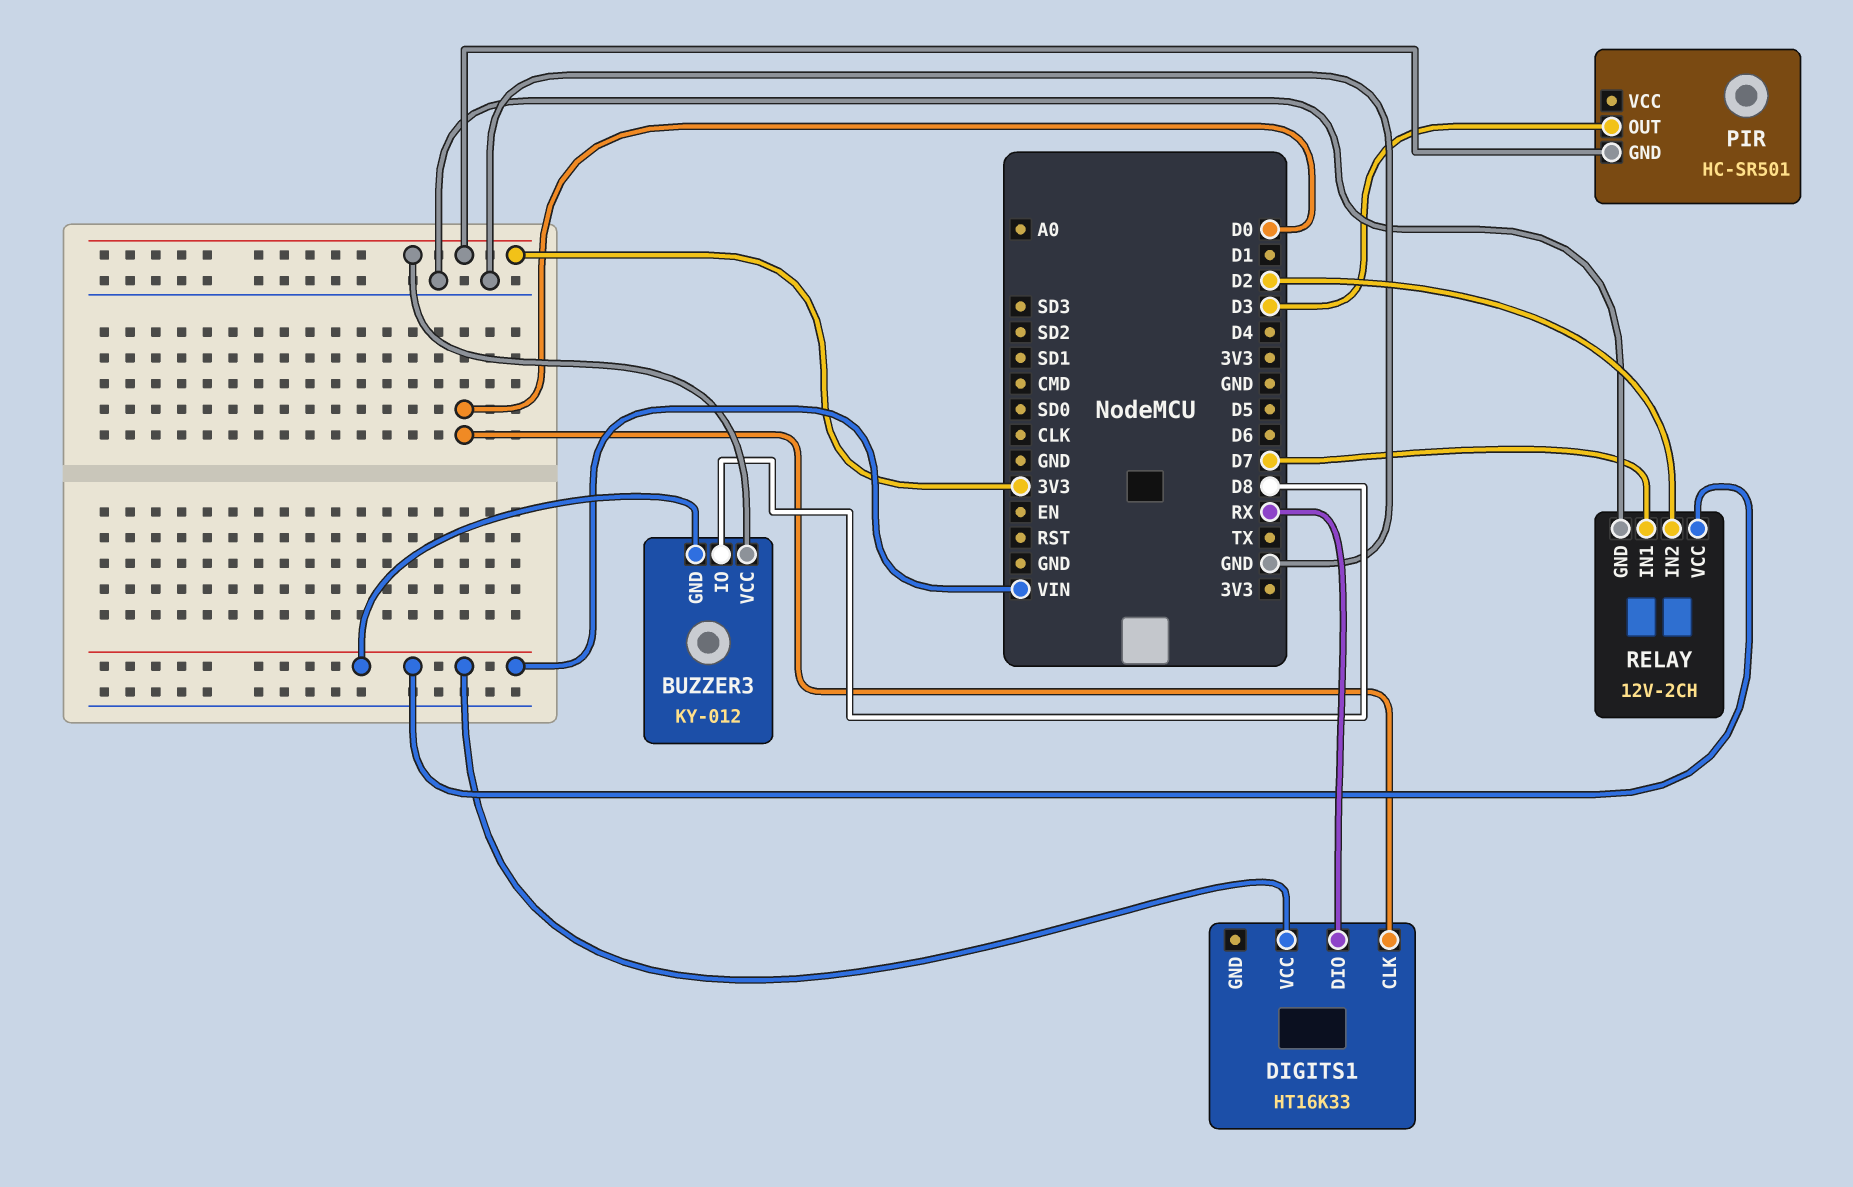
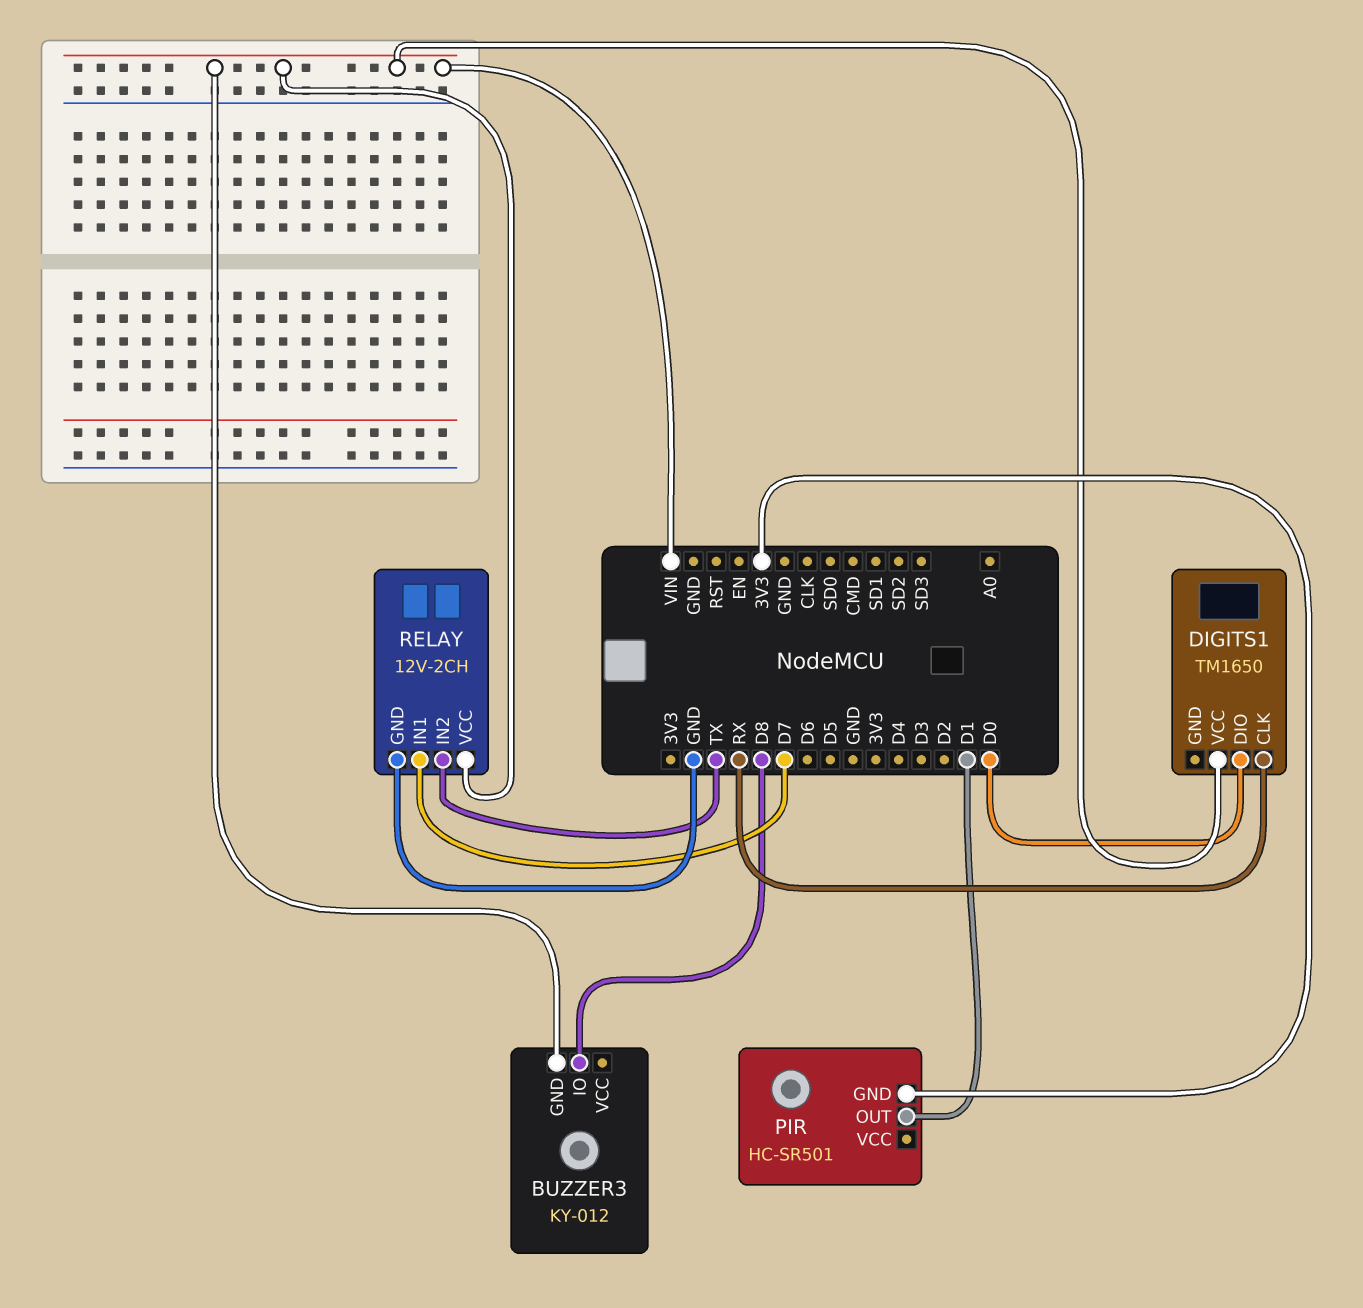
BUZZER3 pin VCC: 3V3 -> none
DIGITS1: HT16K33 -> TM1650
DIGITS1 pin CLK: D0 -> RX
DIGITS1 pin DIO: RX -> D0
PIR pin OUT: D3 -> D1
RELAY pin IN2: D2 -> TX

